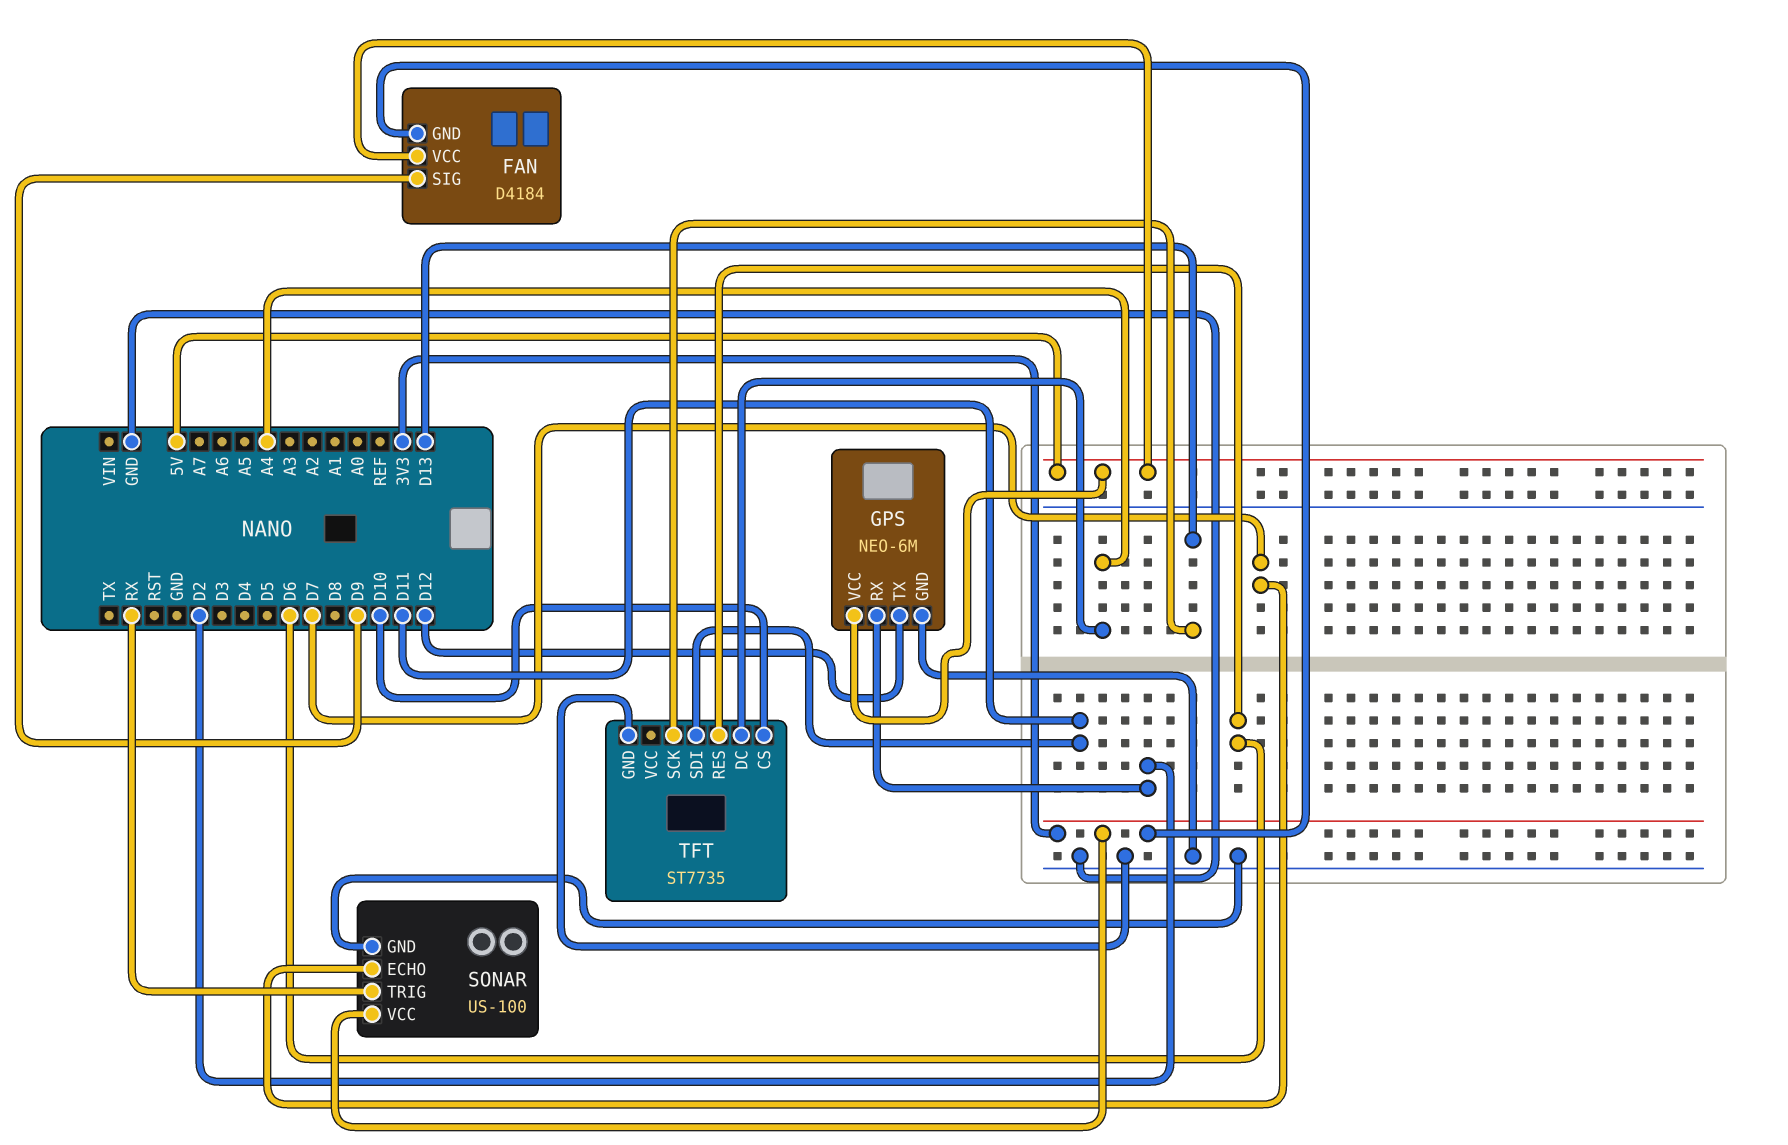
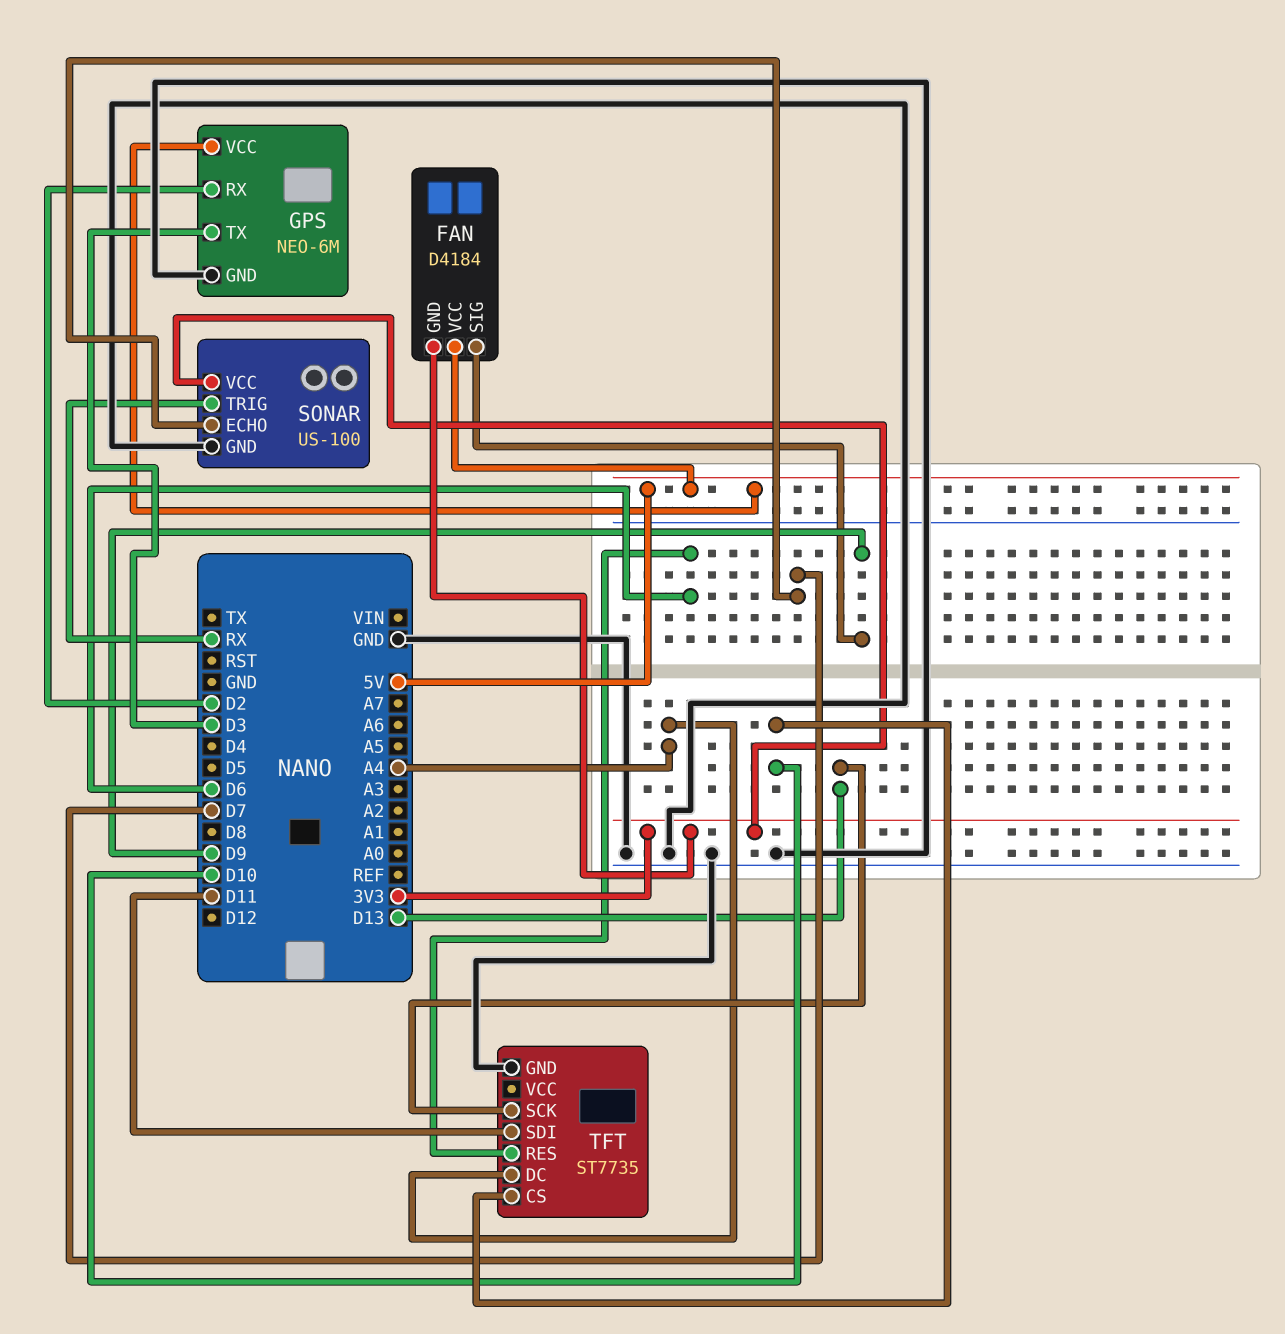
GPS pin TX: D12 -> D3

